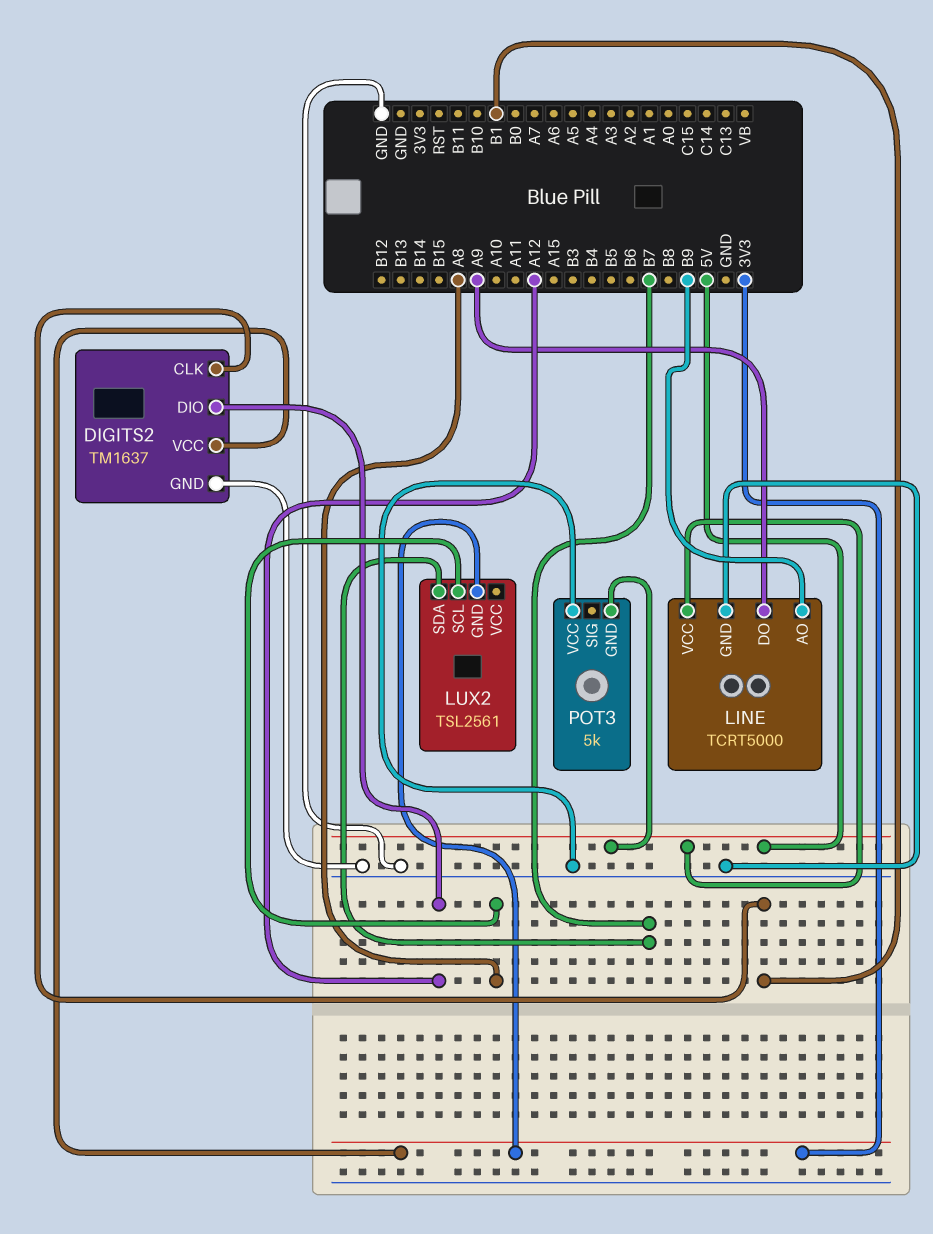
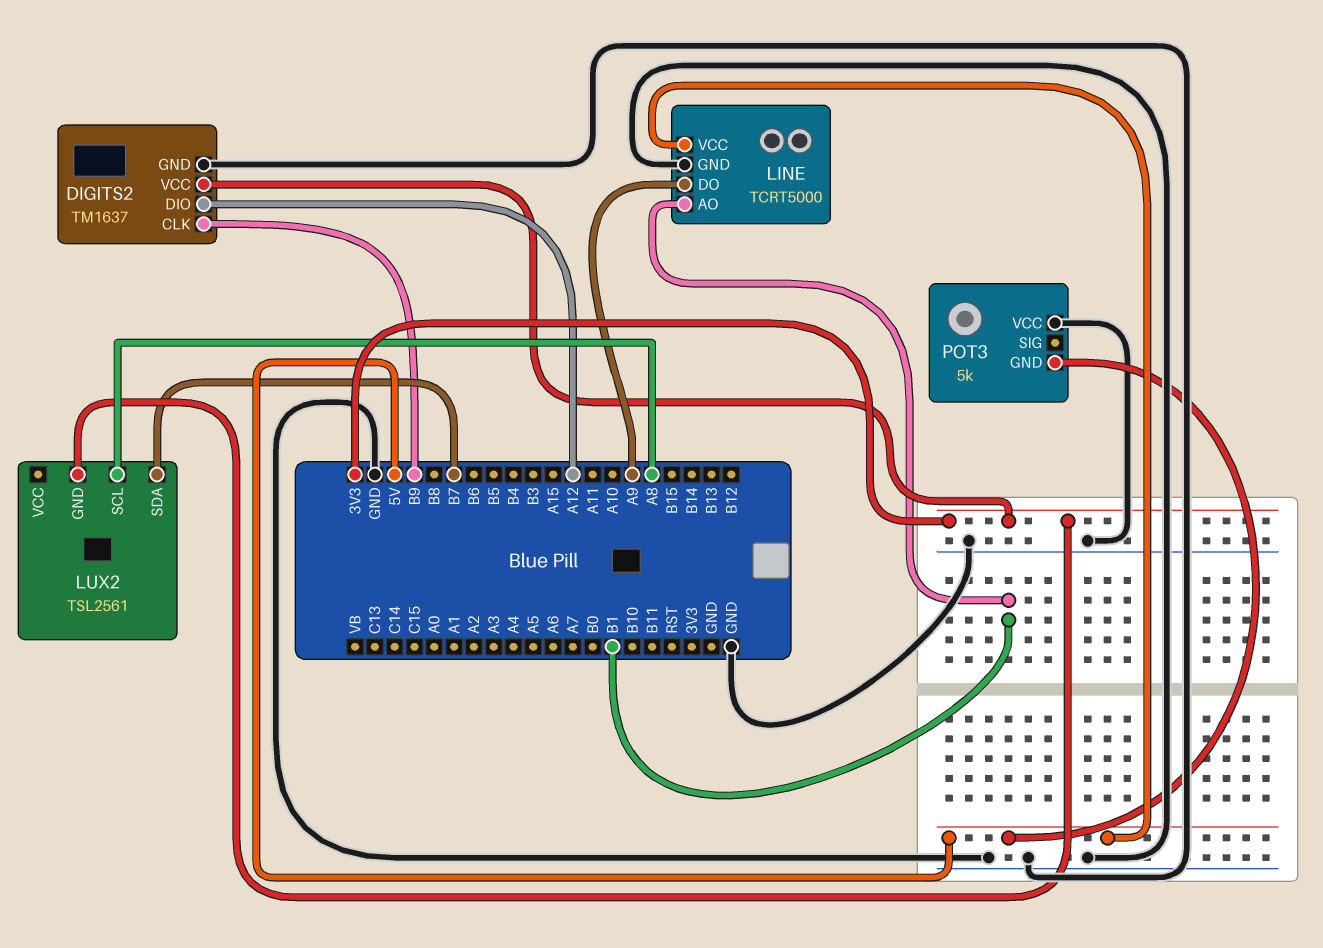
DIGITS2 pin CLK: B1 -> B9
LINE pin AO: B9 -> B1

